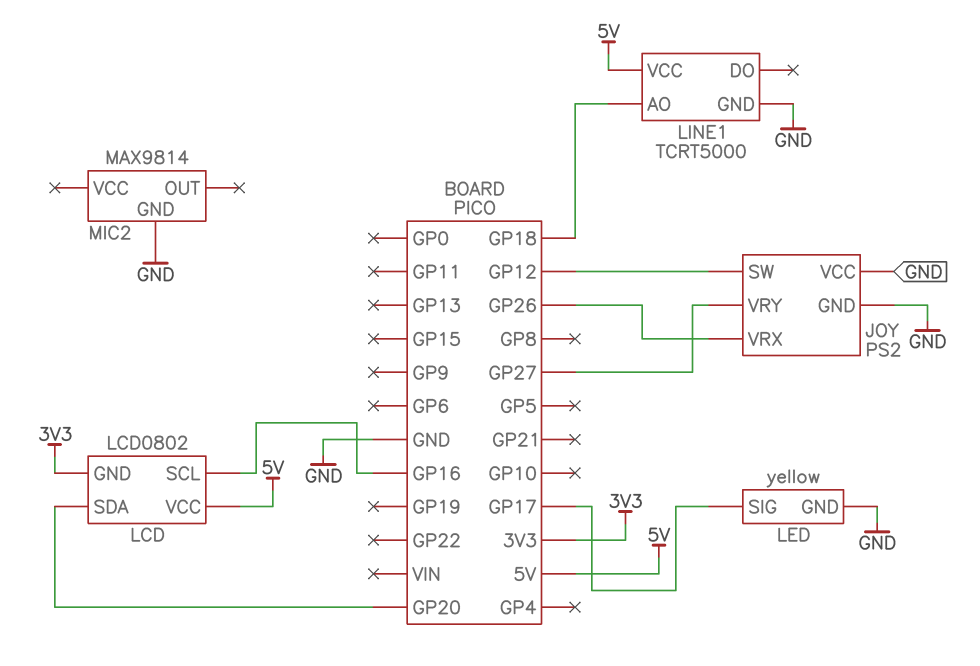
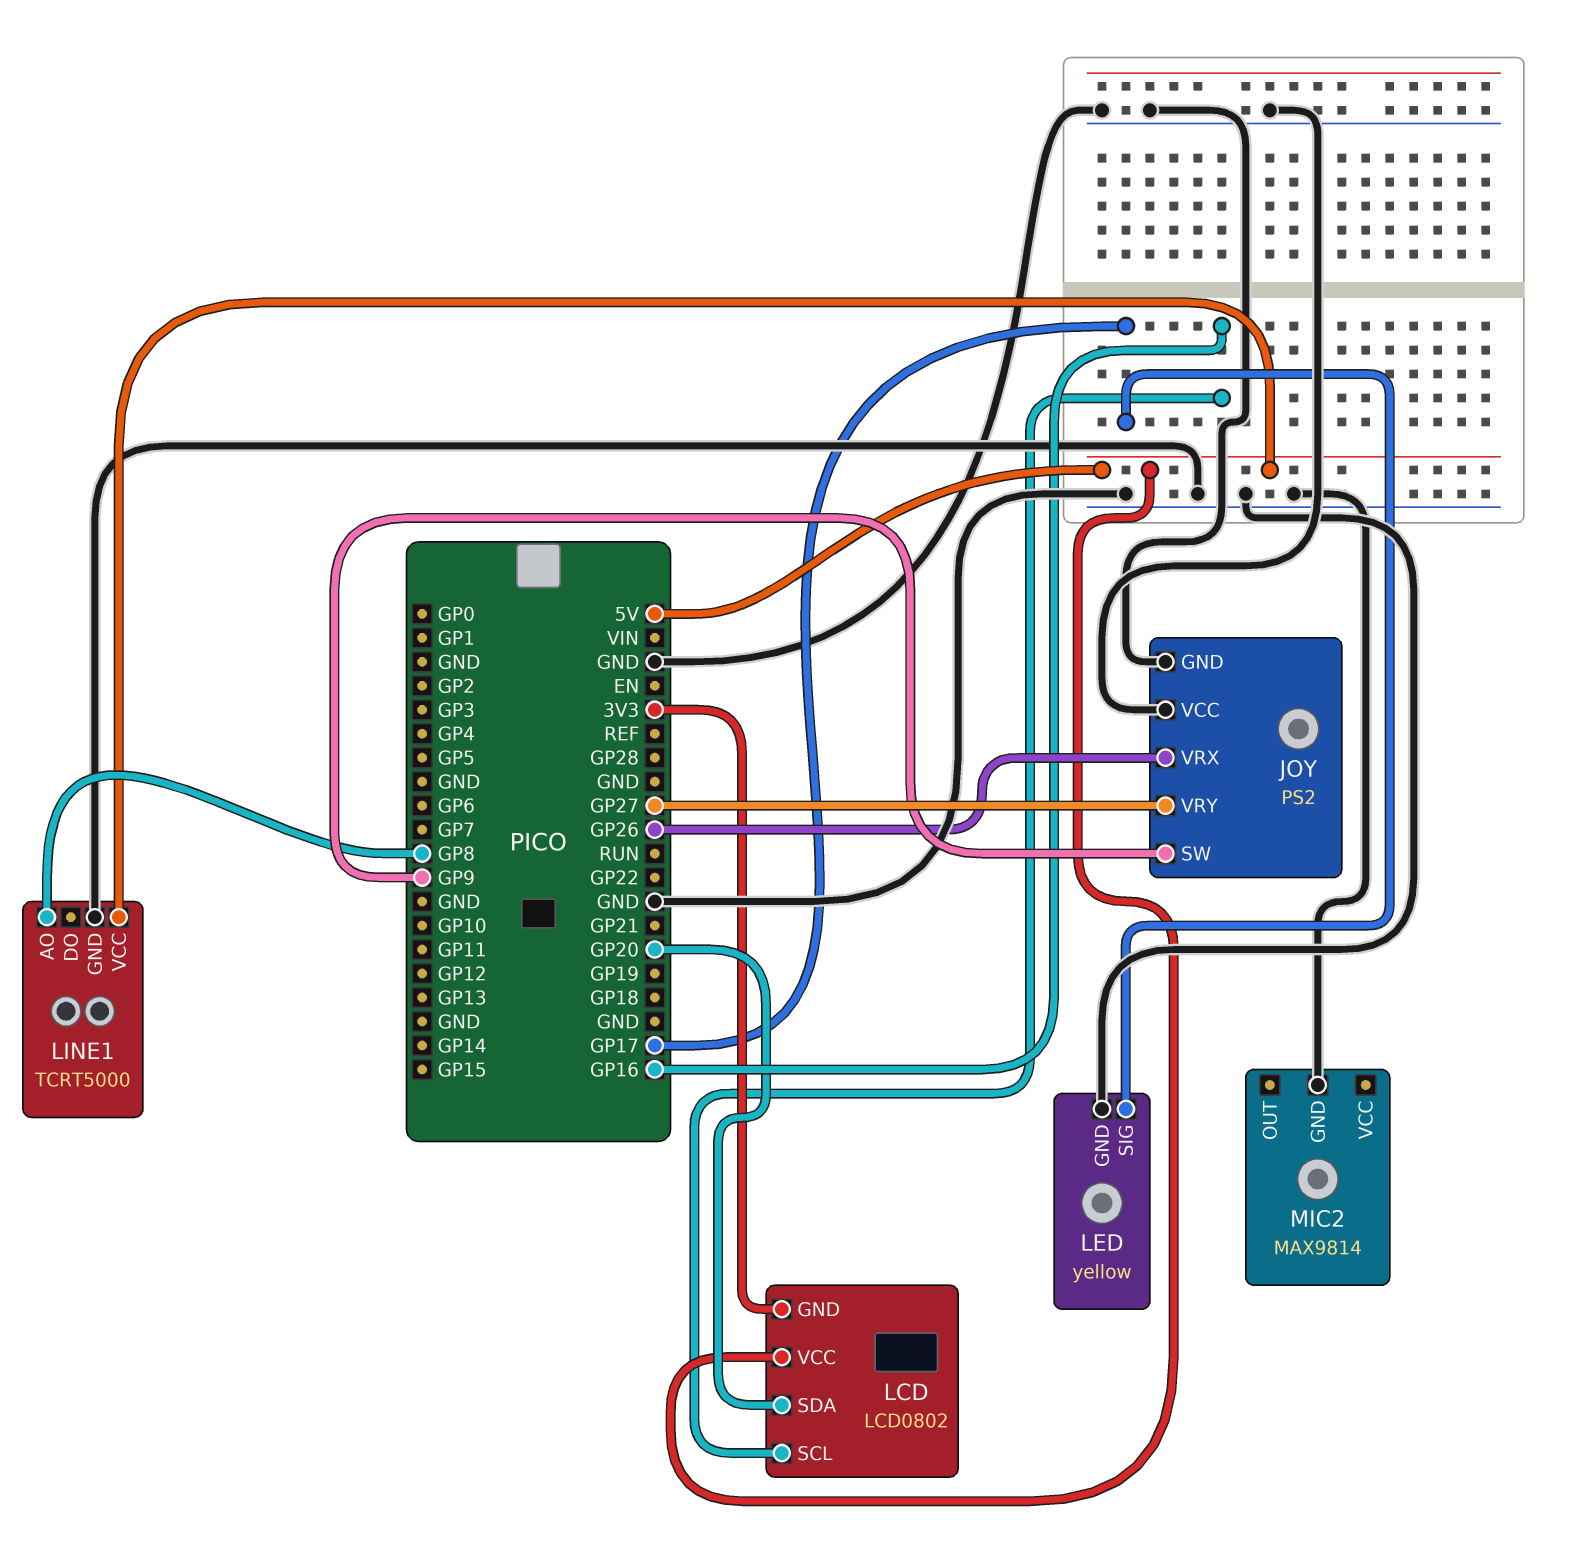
JOY pin SW: GP12 -> GP9
LINE1 pin AO: GP18 -> GP8

